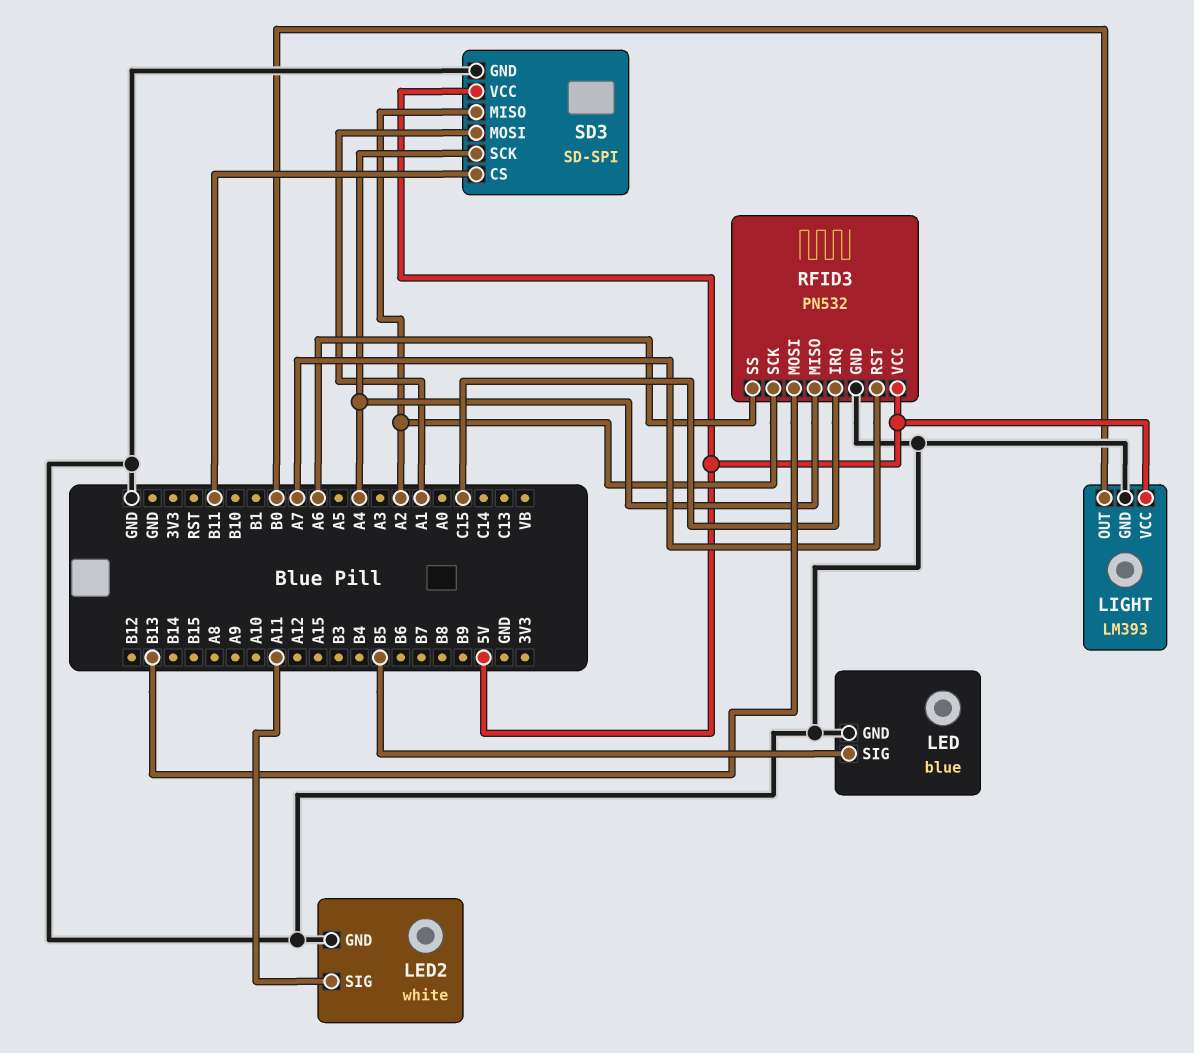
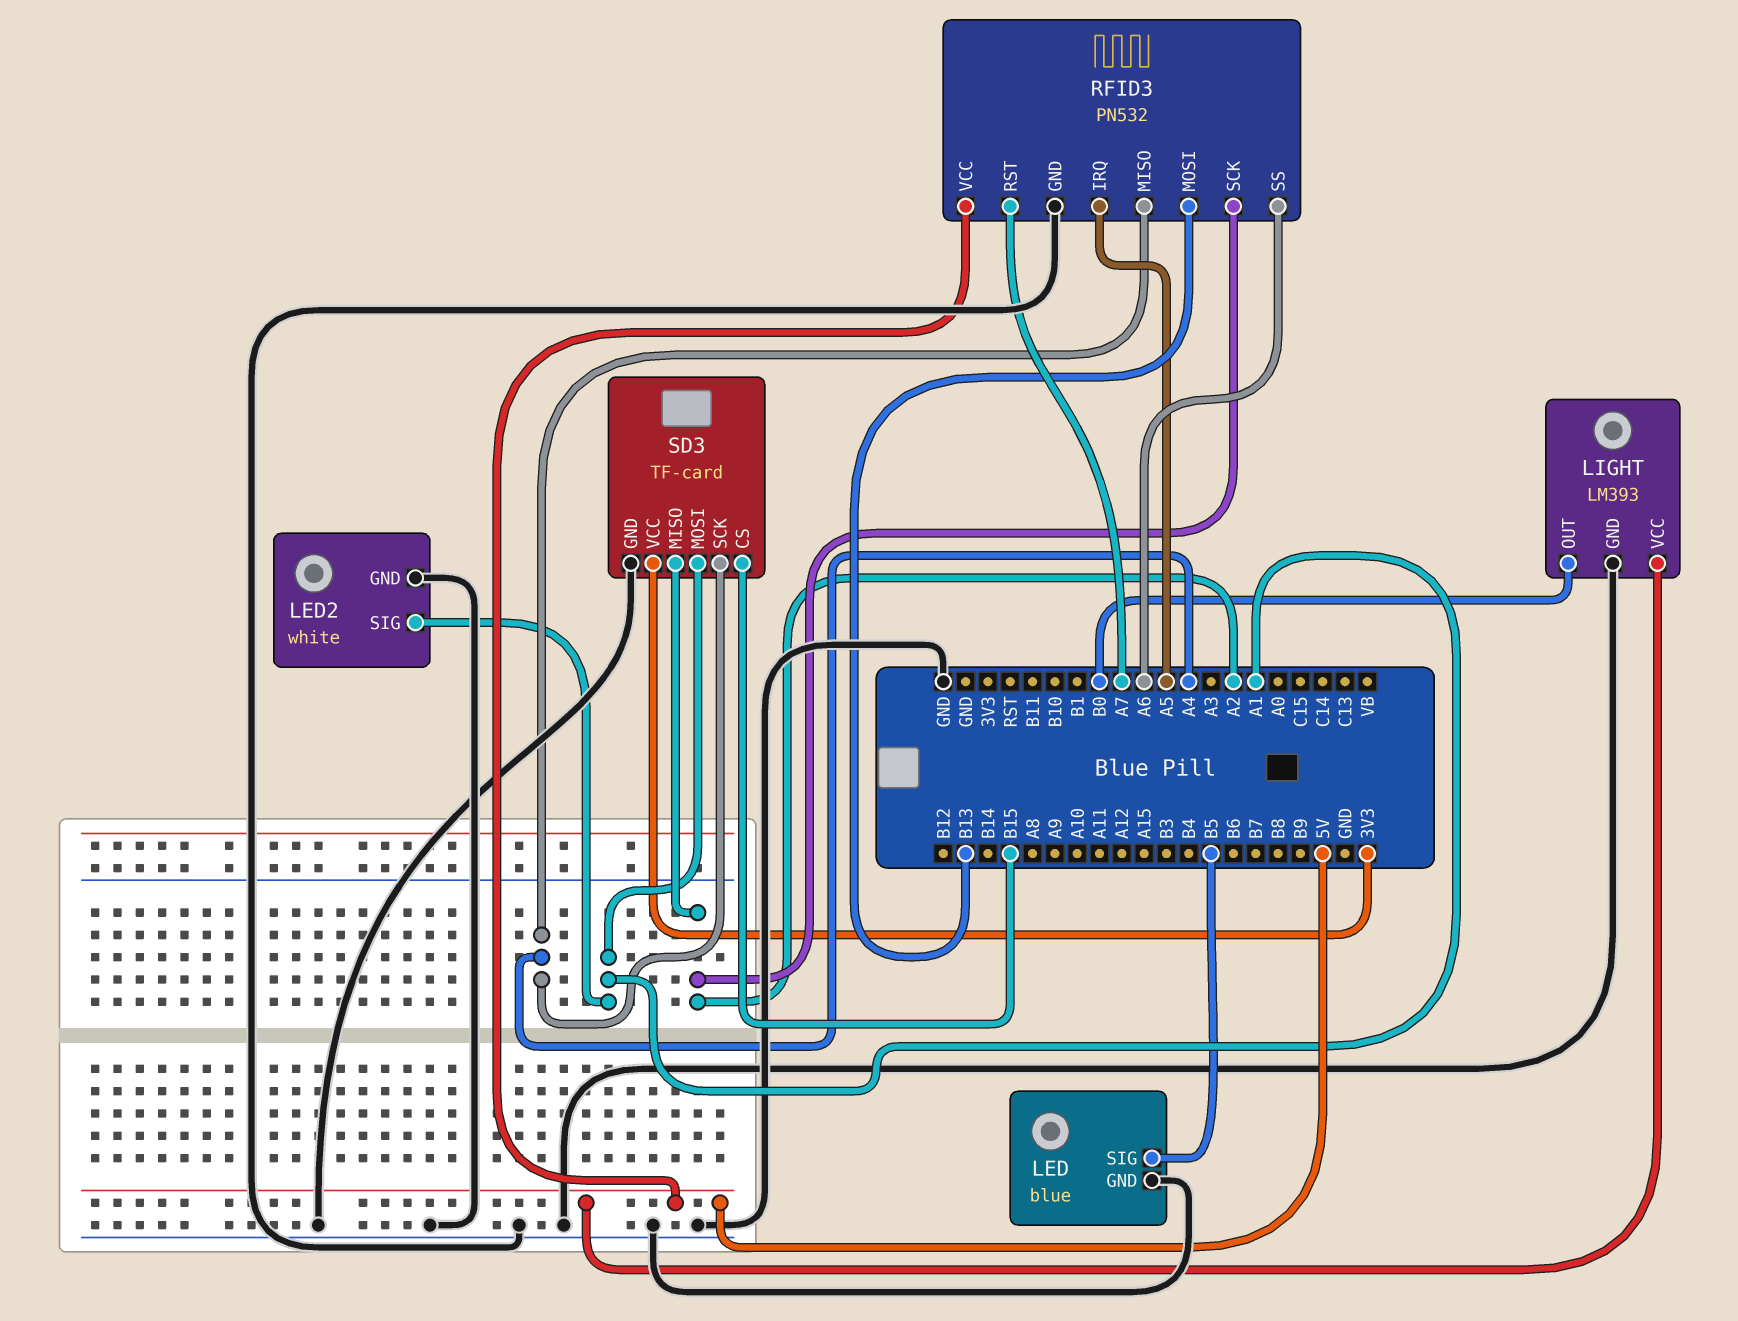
LED2 pin SIG: A11 -> A1
RFID3 pin IRQ: C15 -> A5
SD3: SD-SPI -> TF-card
SD3 pin CS: B11 -> B15
SD3 pin VCC: 5V -> 3V3

